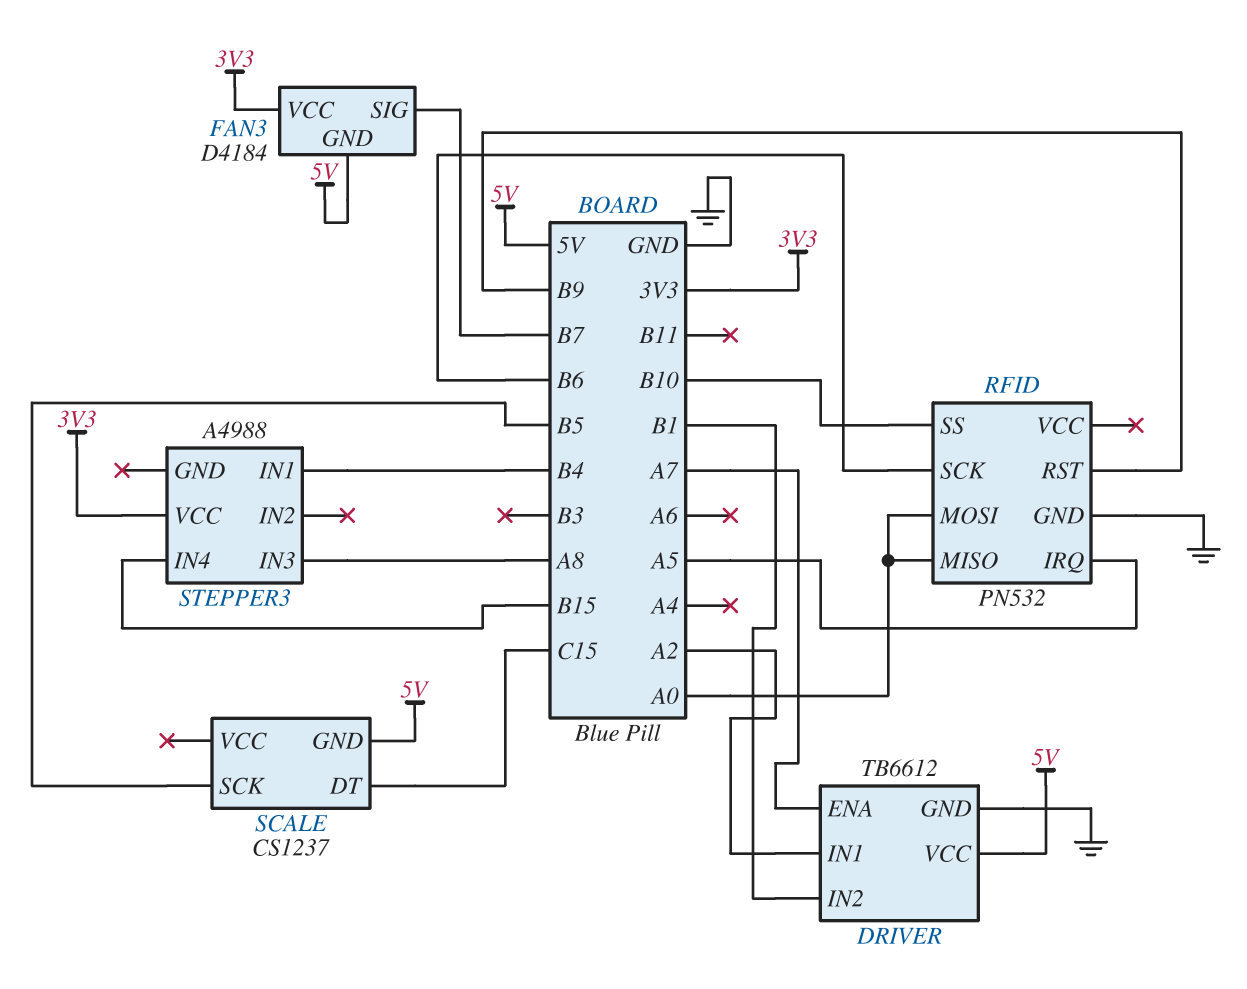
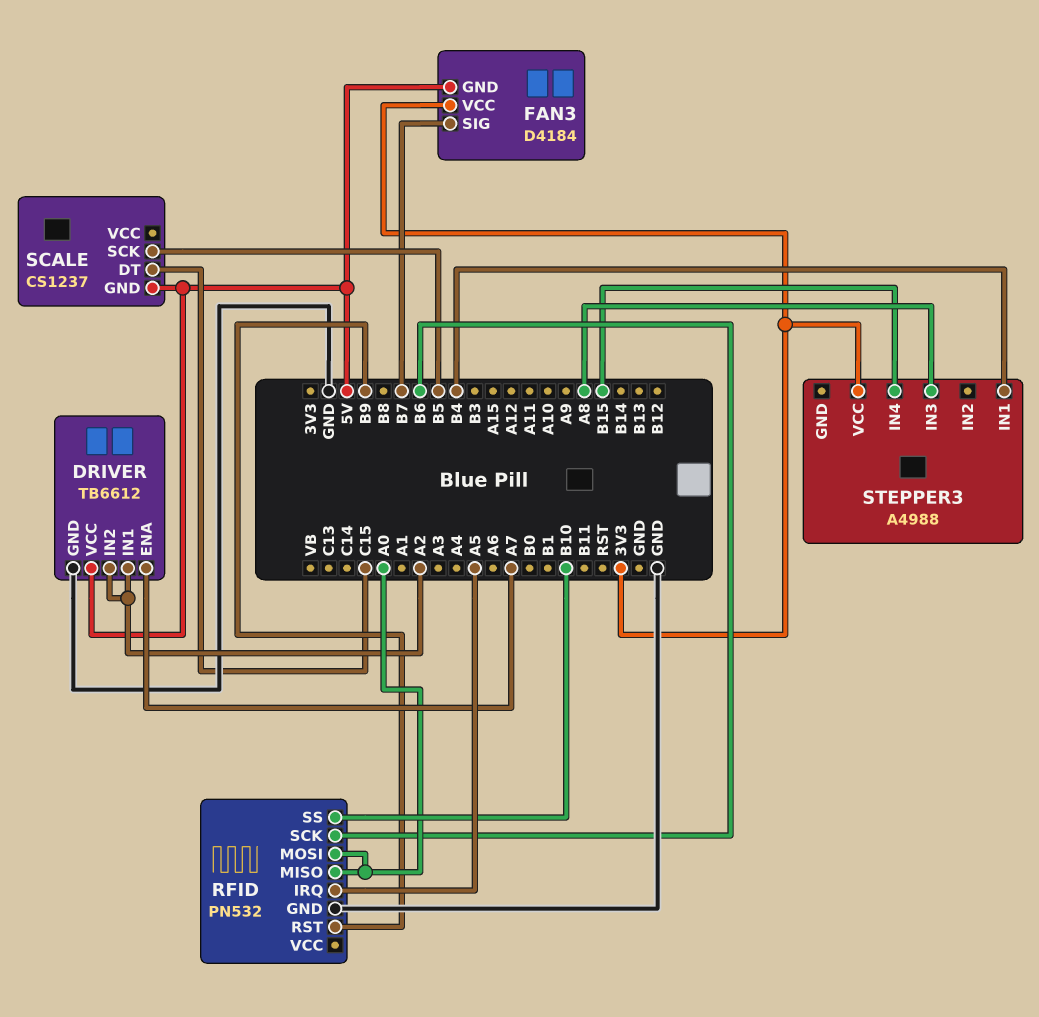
DRIVER pin IN2: B1 -> A2

